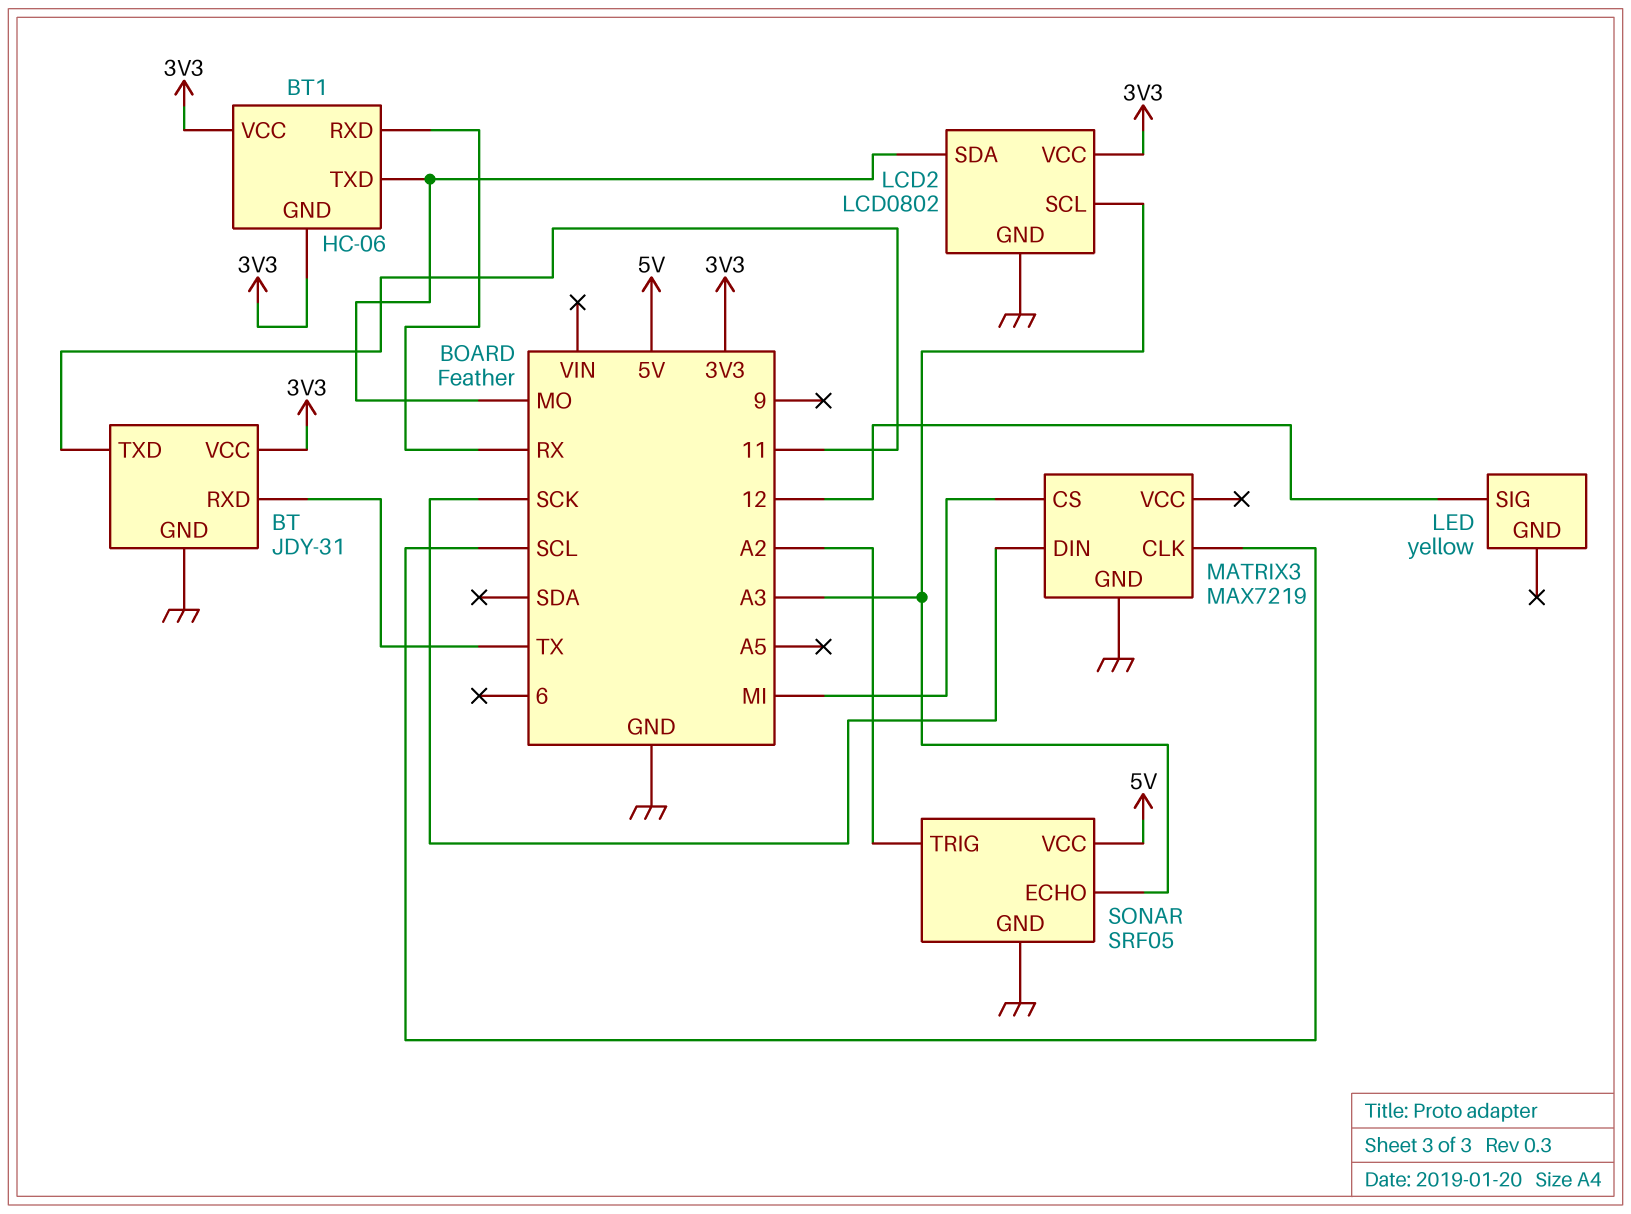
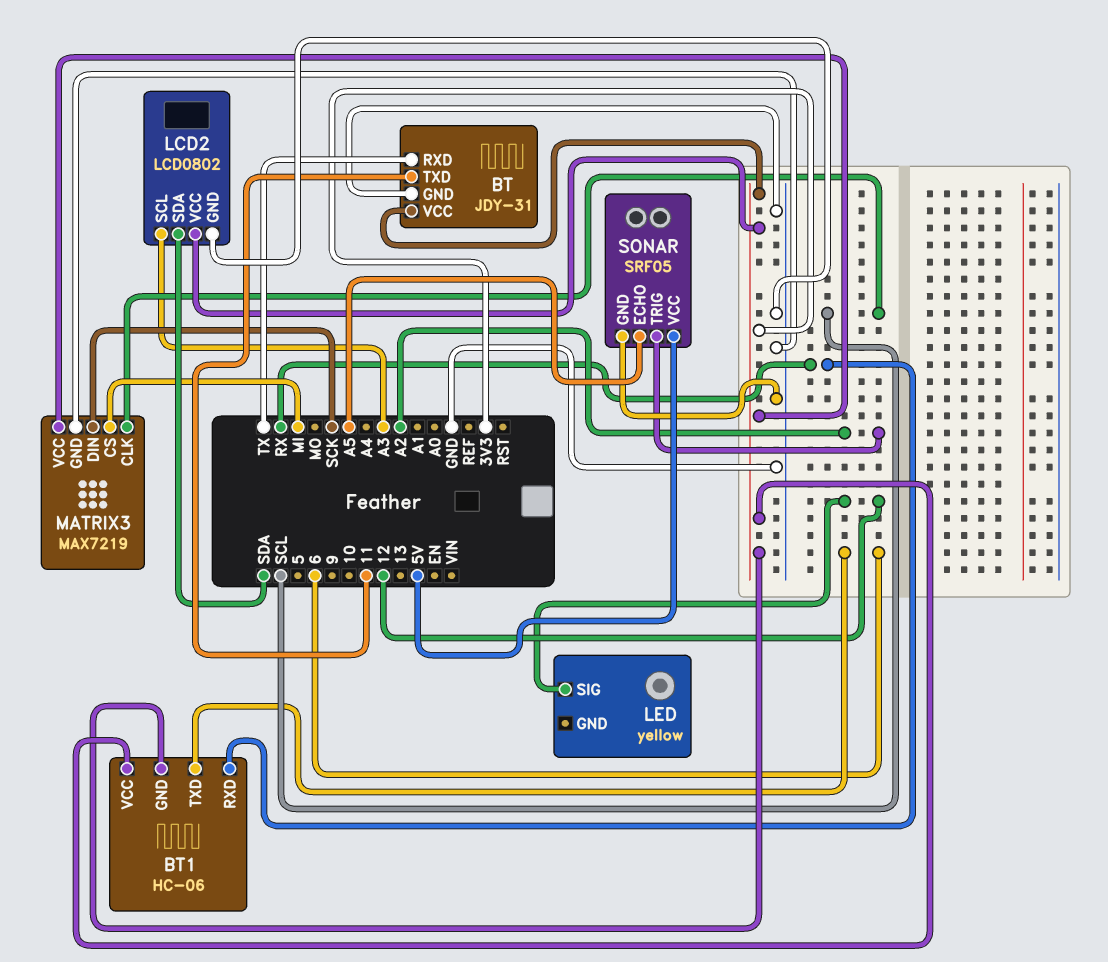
BT1 pin TXD: MO -> 6
LCD2 pin SDA: MO -> SDA
MATRIX3 pin VCC: none -> 3V3
SONAR pin ECHO: A3 -> A5

